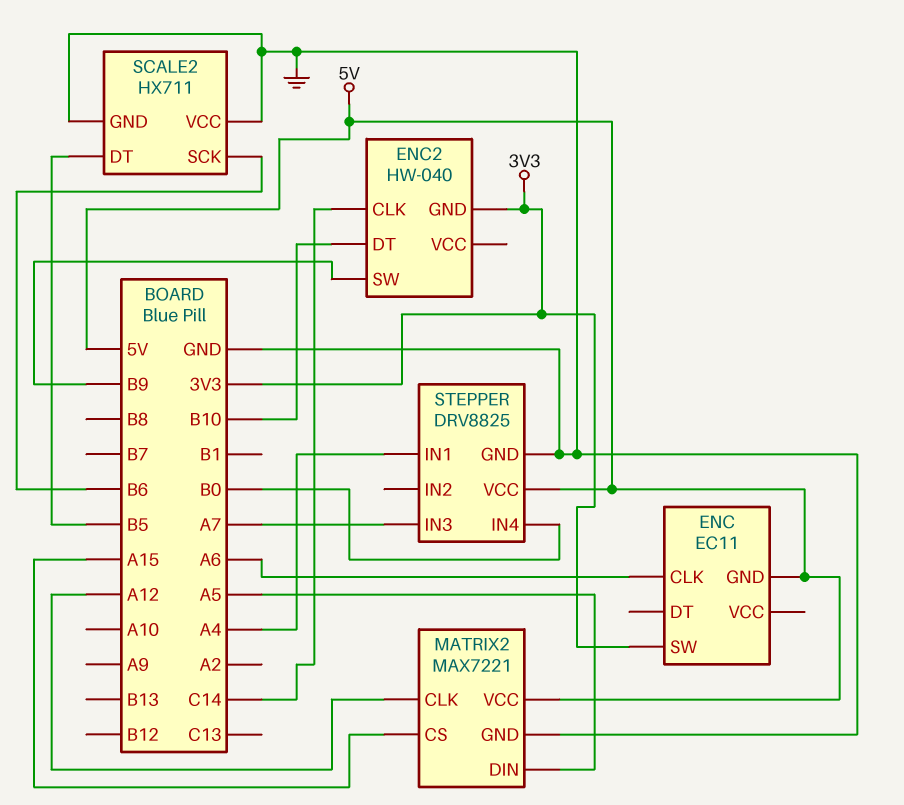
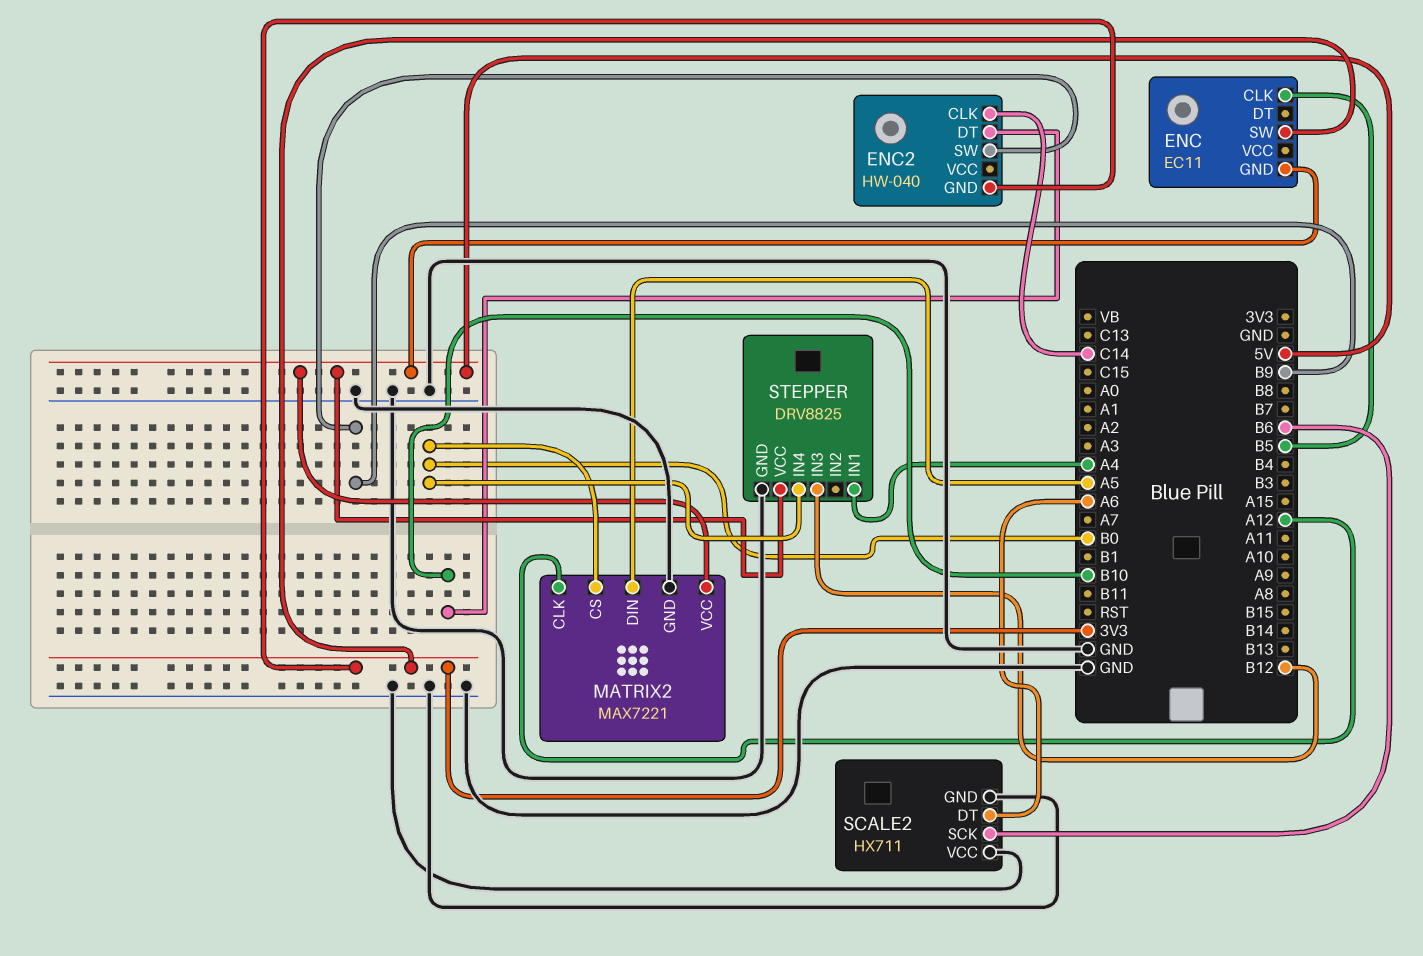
ENC pin CLK: A6 -> B5
MATRIX2 pin CS: A15 -> B0
SCALE2 pin DT: B5 -> A6
STEPPER pin IN3: A7 -> B12

